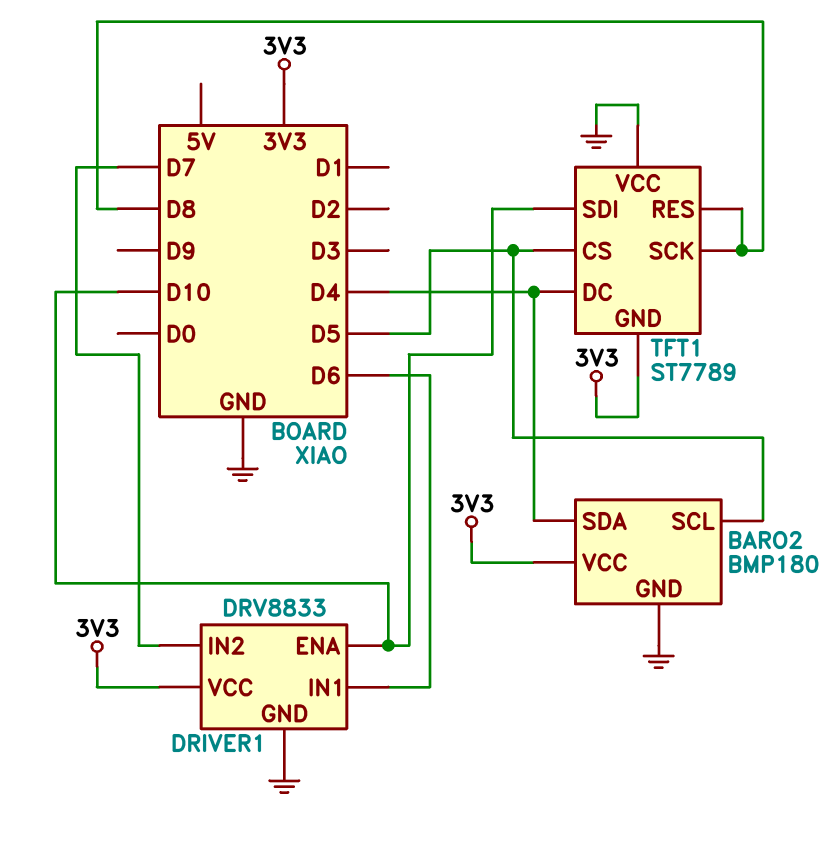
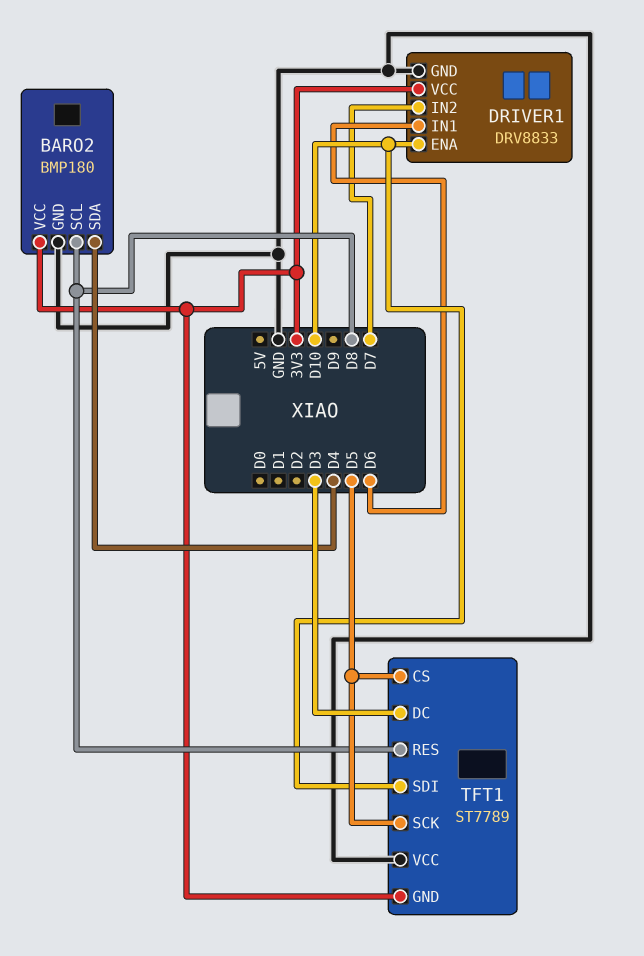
BARO2 pin SCL: D5 -> D8
TFT1 pin DC: D4 -> D3
TFT1 pin SCK: D8 -> D5

